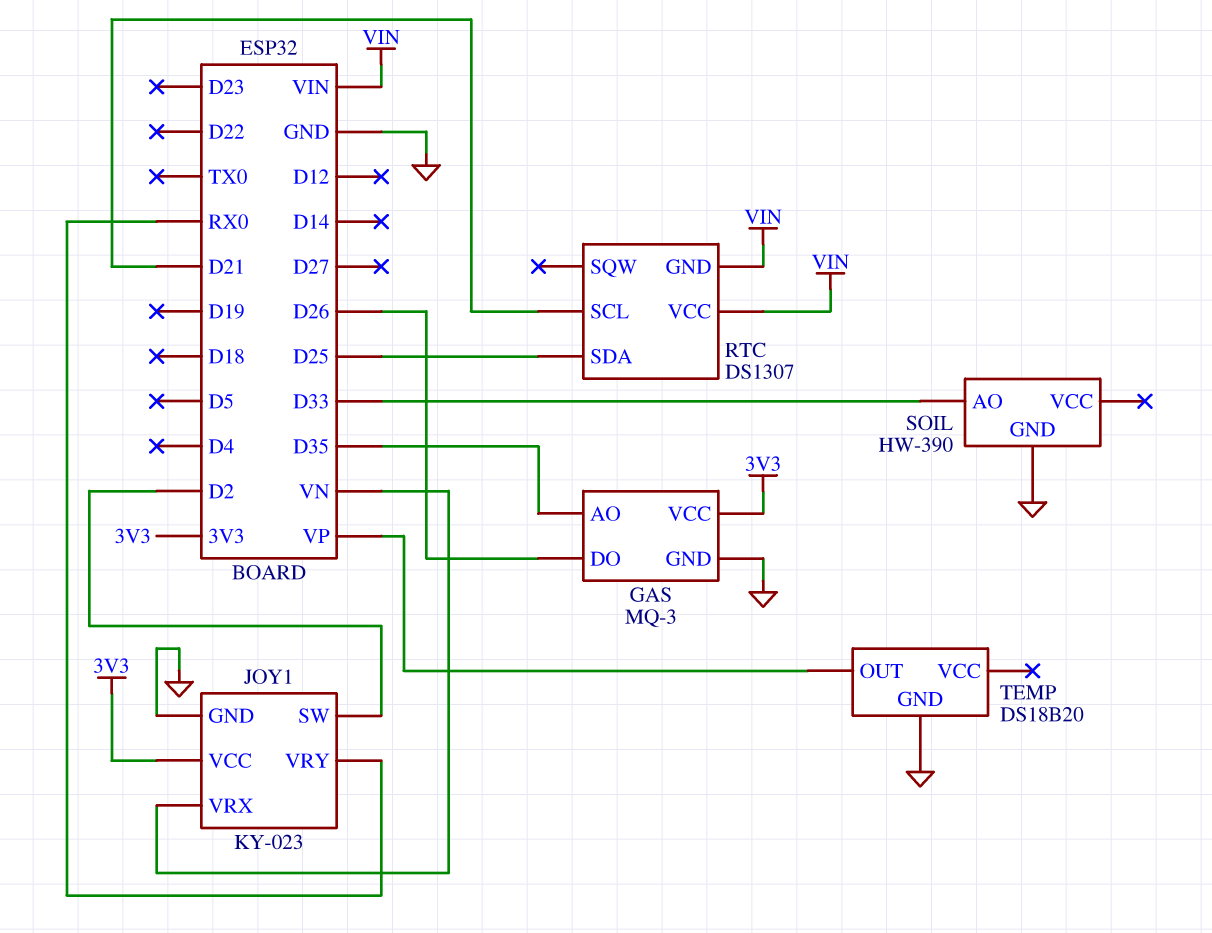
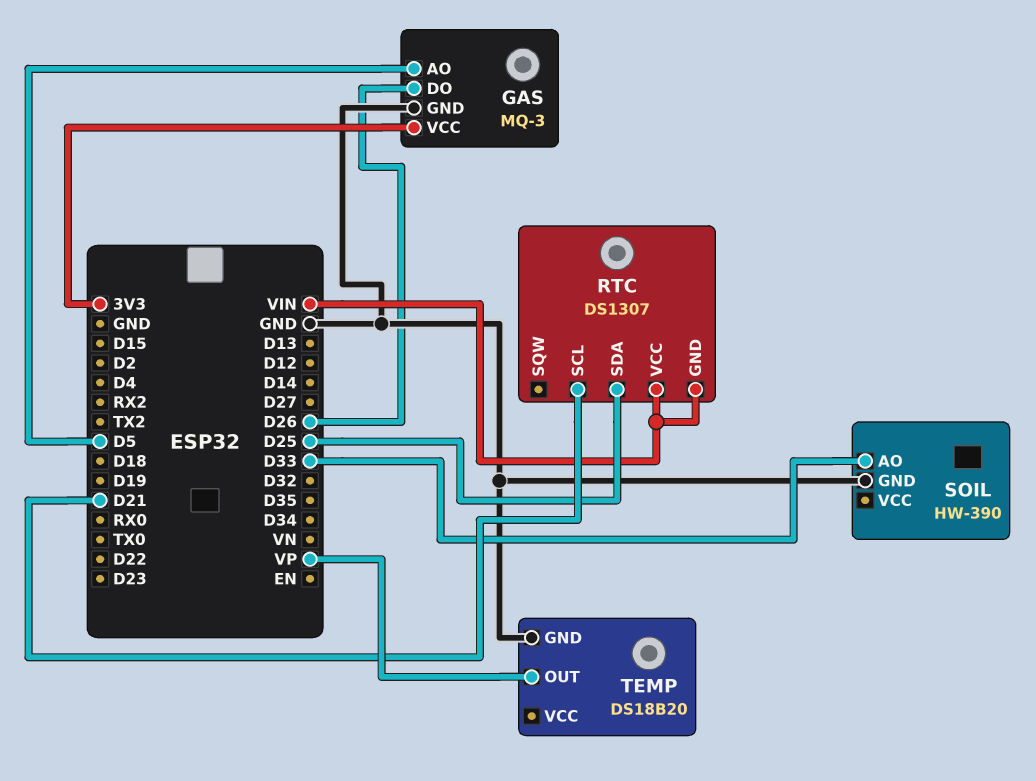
GAS pin AO: D35 -> D5
JOY1: KY-023 -> none
JOY1 pin GND: GND -> none
JOY1 pin SW: D2 -> none
JOY1 pin VCC: 3V3 -> none
JOY1 pin VRX: VN -> none
JOY1 pin VRY: RX0 -> none

